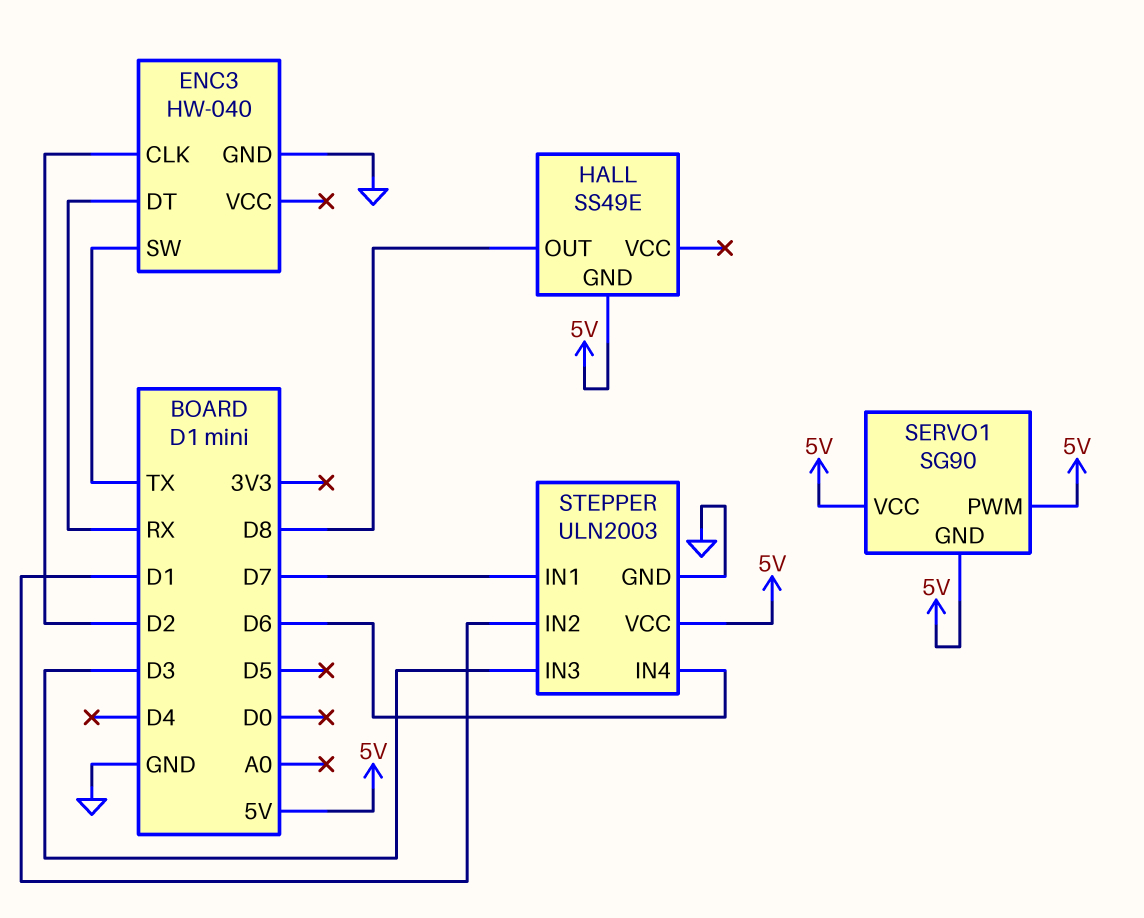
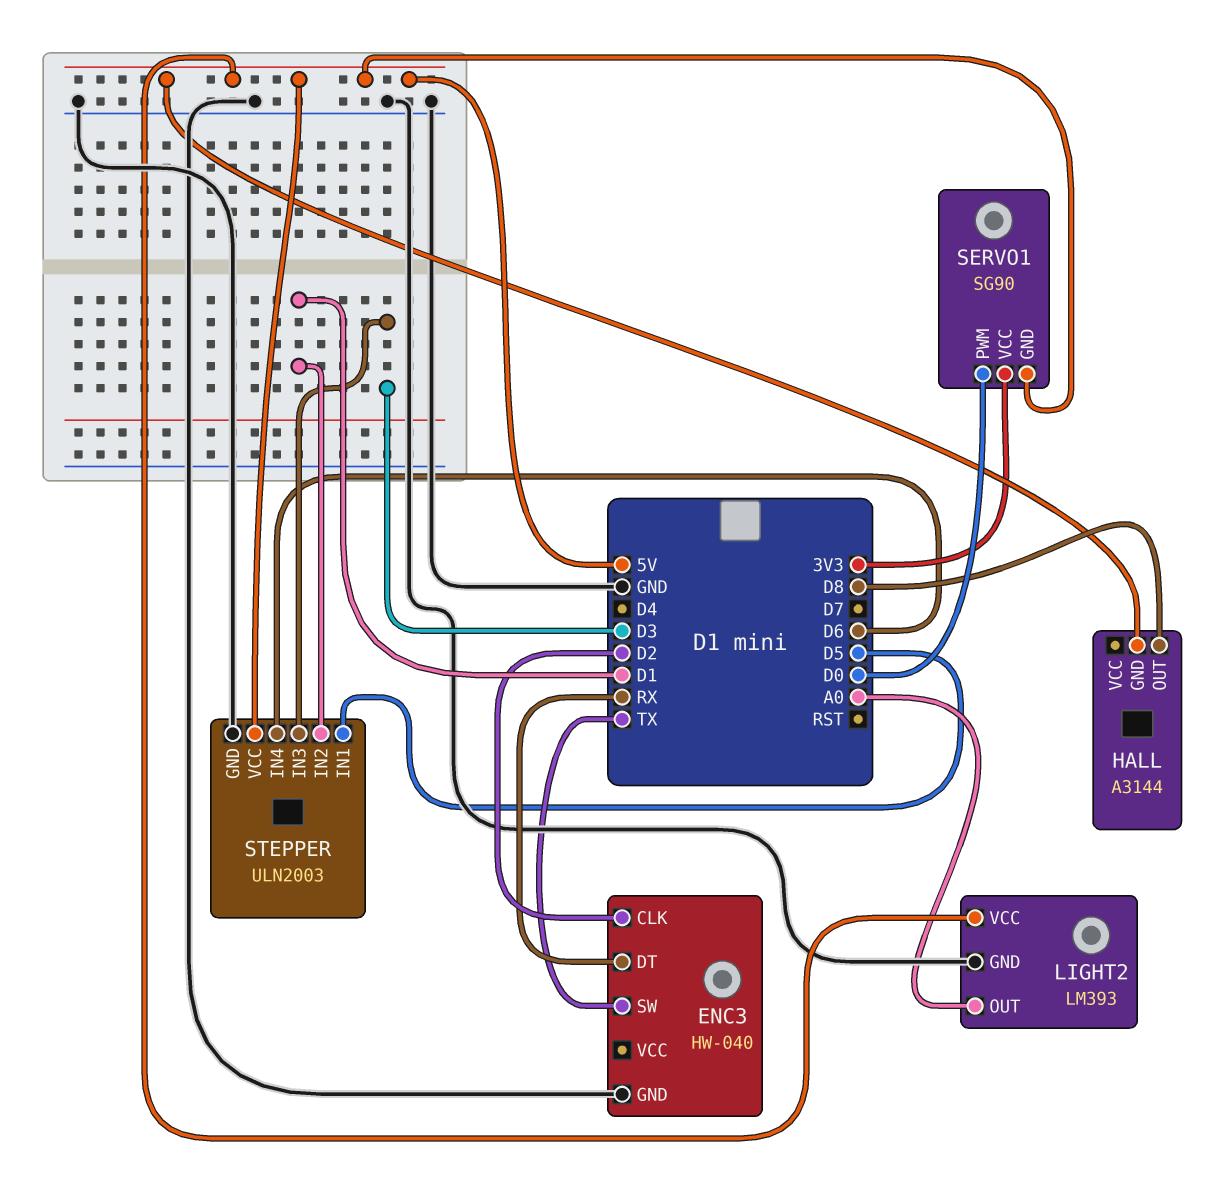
HALL: SS49E -> A3144
LIGHT2: none -> LM393
LIGHT2 pin GND: none -> GND
LIGHT2 pin OUT: none -> A0
LIGHT2 pin VCC: none -> 5V
SERVO1 pin PWM: 5V -> D0
SERVO1 pin VCC: 5V -> 3V3
STEPPER pin IN1: D7 -> D5

